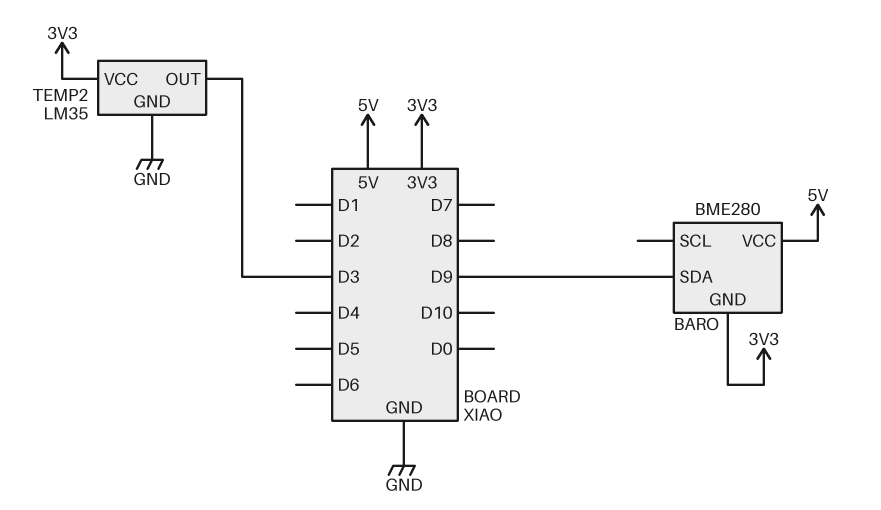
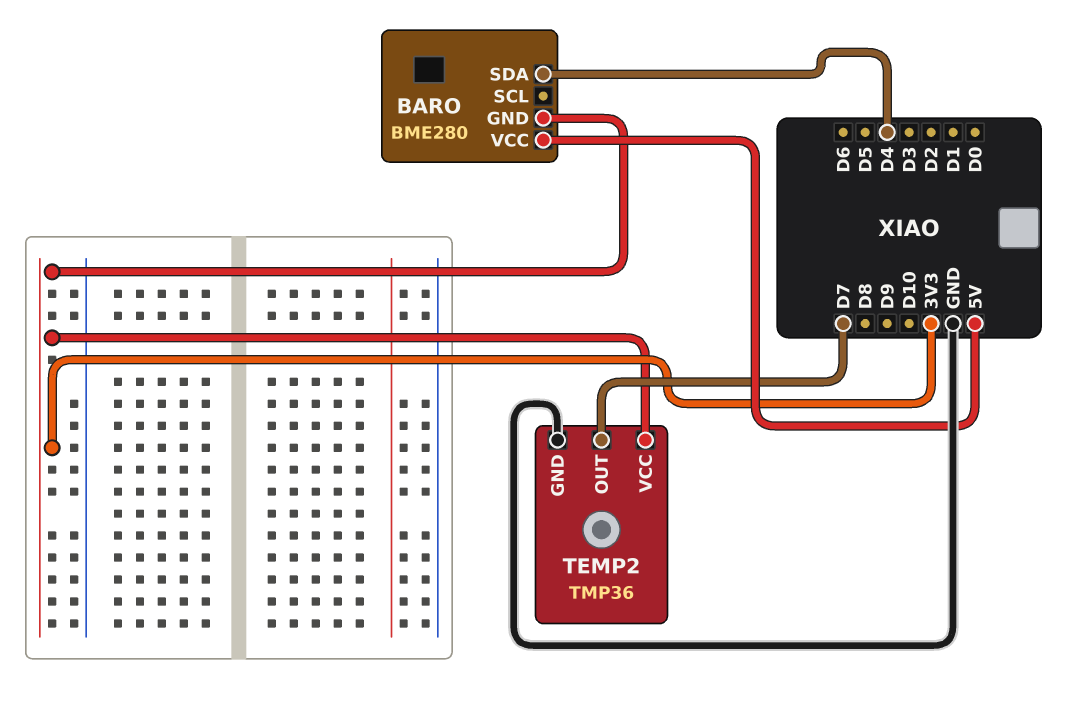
BARO pin SDA: D9 -> D4
TEMP2: LM35 -> TMP36
TEMP2 pin OUT: D3 -> D7

